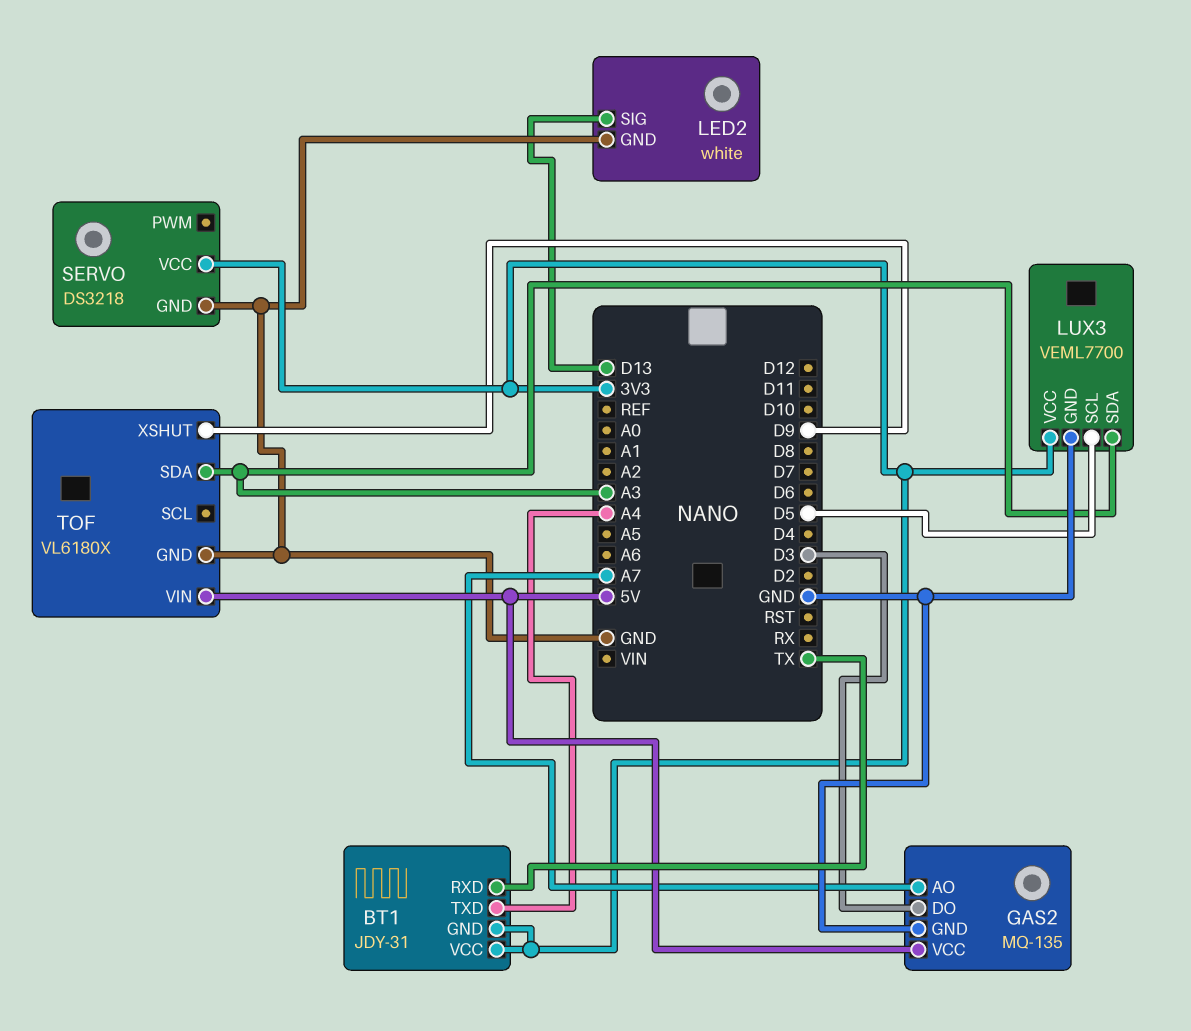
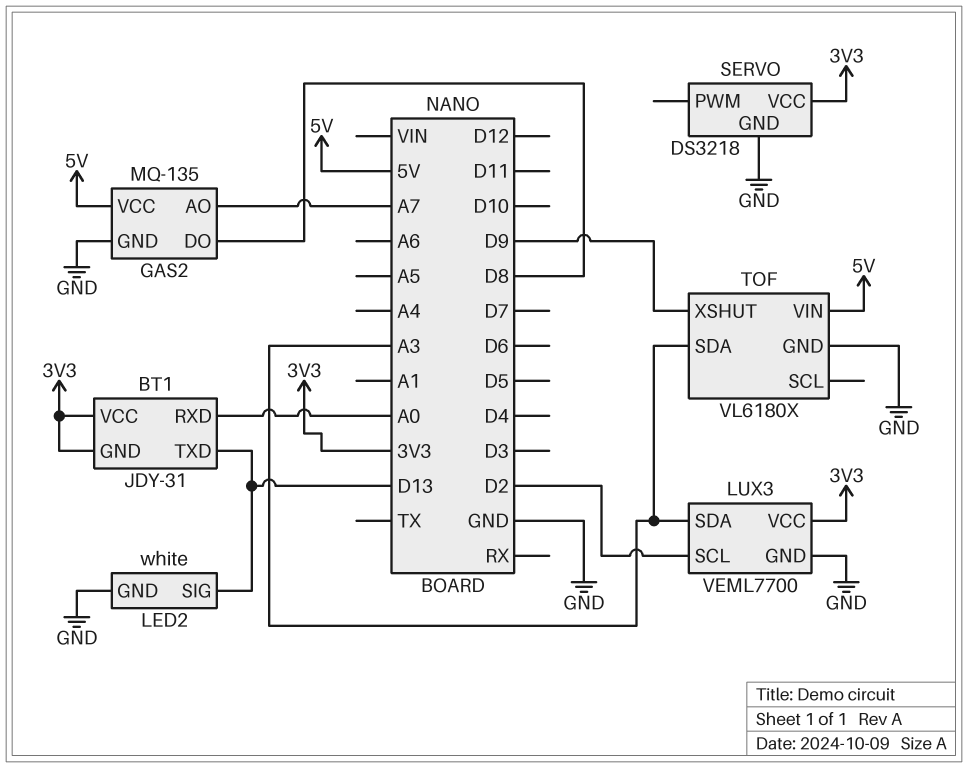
BT1 pin RXD: TX -> A0
BT1 pin TXD: A4 -> D13
GAS2 pin DO: D3 -> D8
LUX3 pin SCL: D5 -> D2

